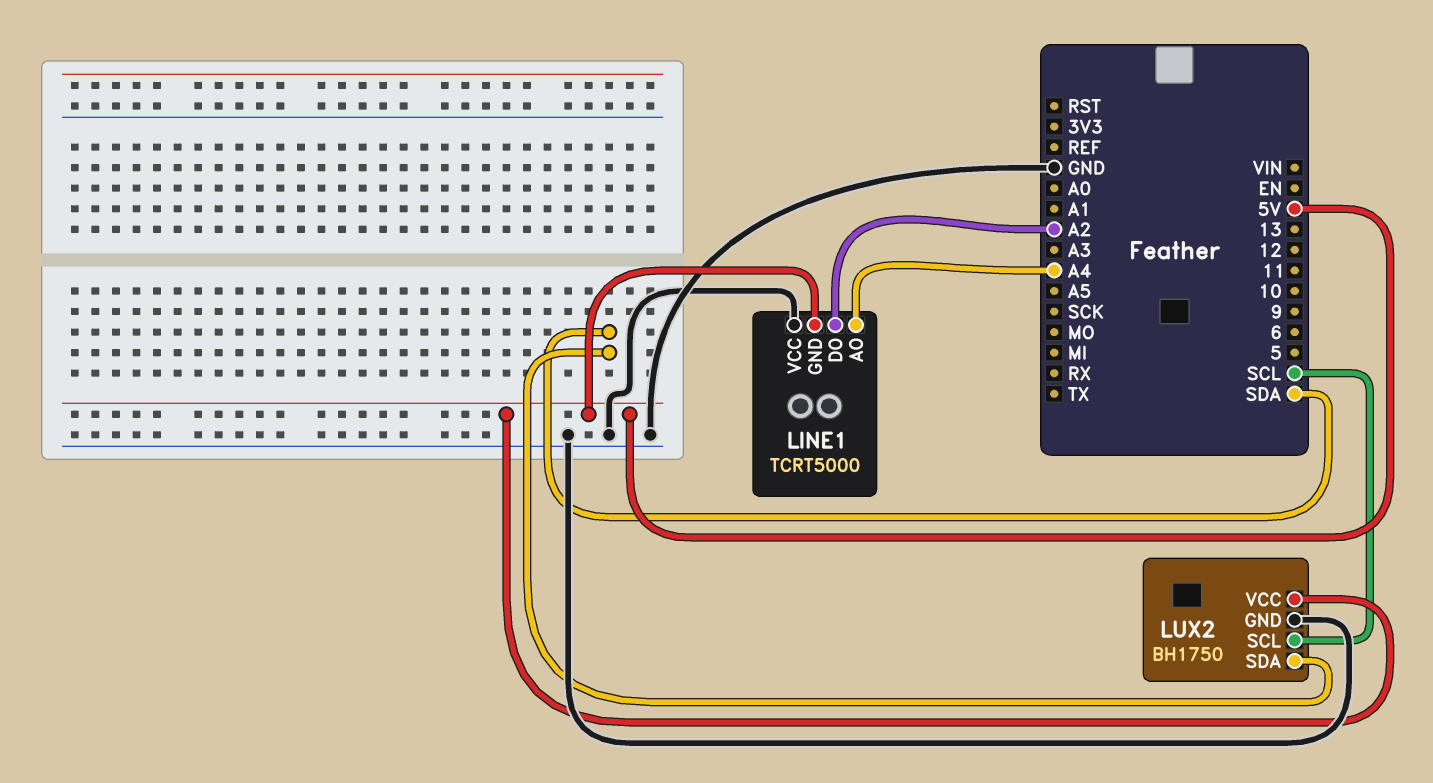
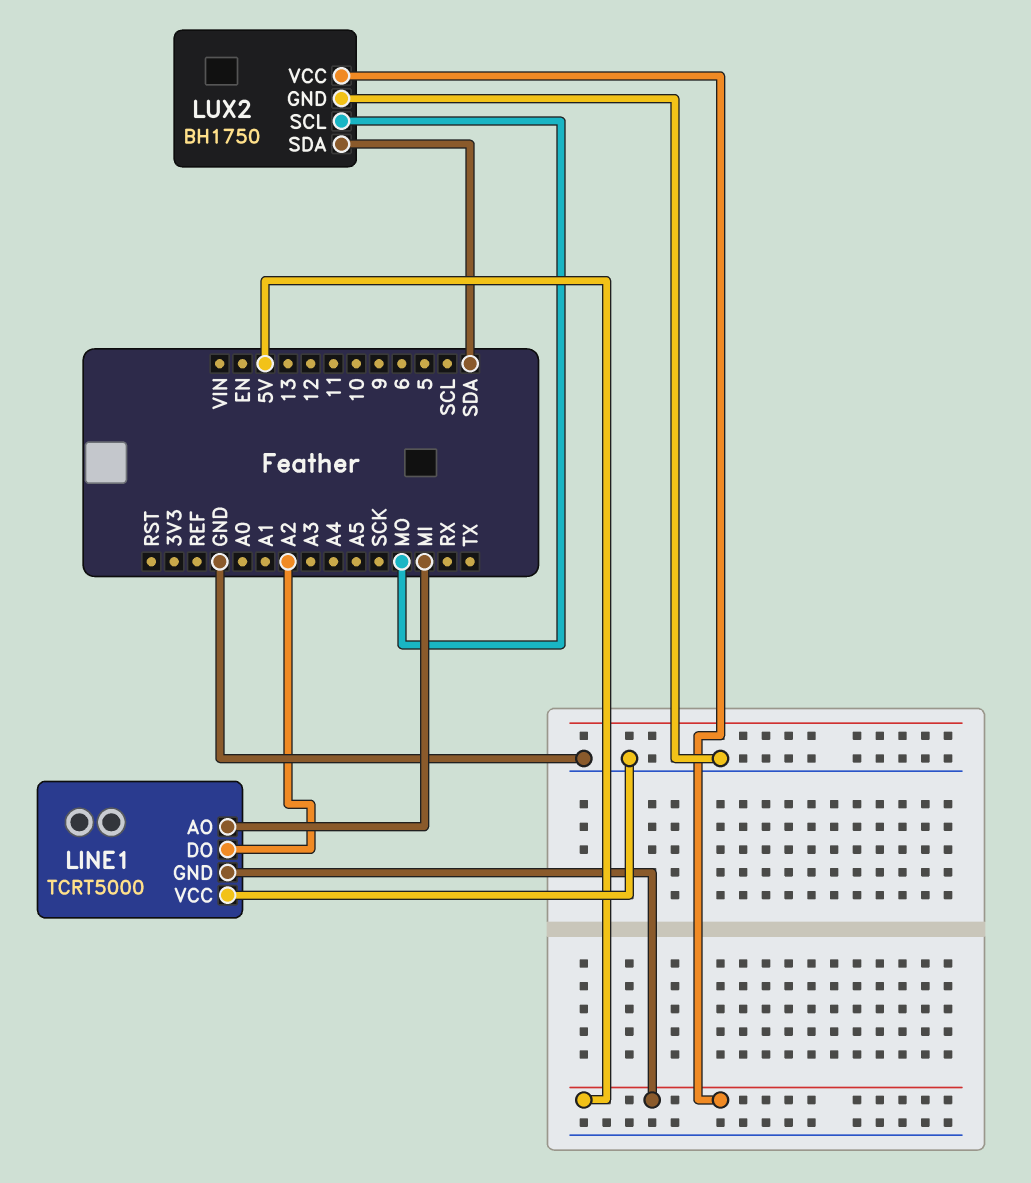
LINE1 pin AO: A4 -> MI
LUX2 pin SCL: SCL -> MO

